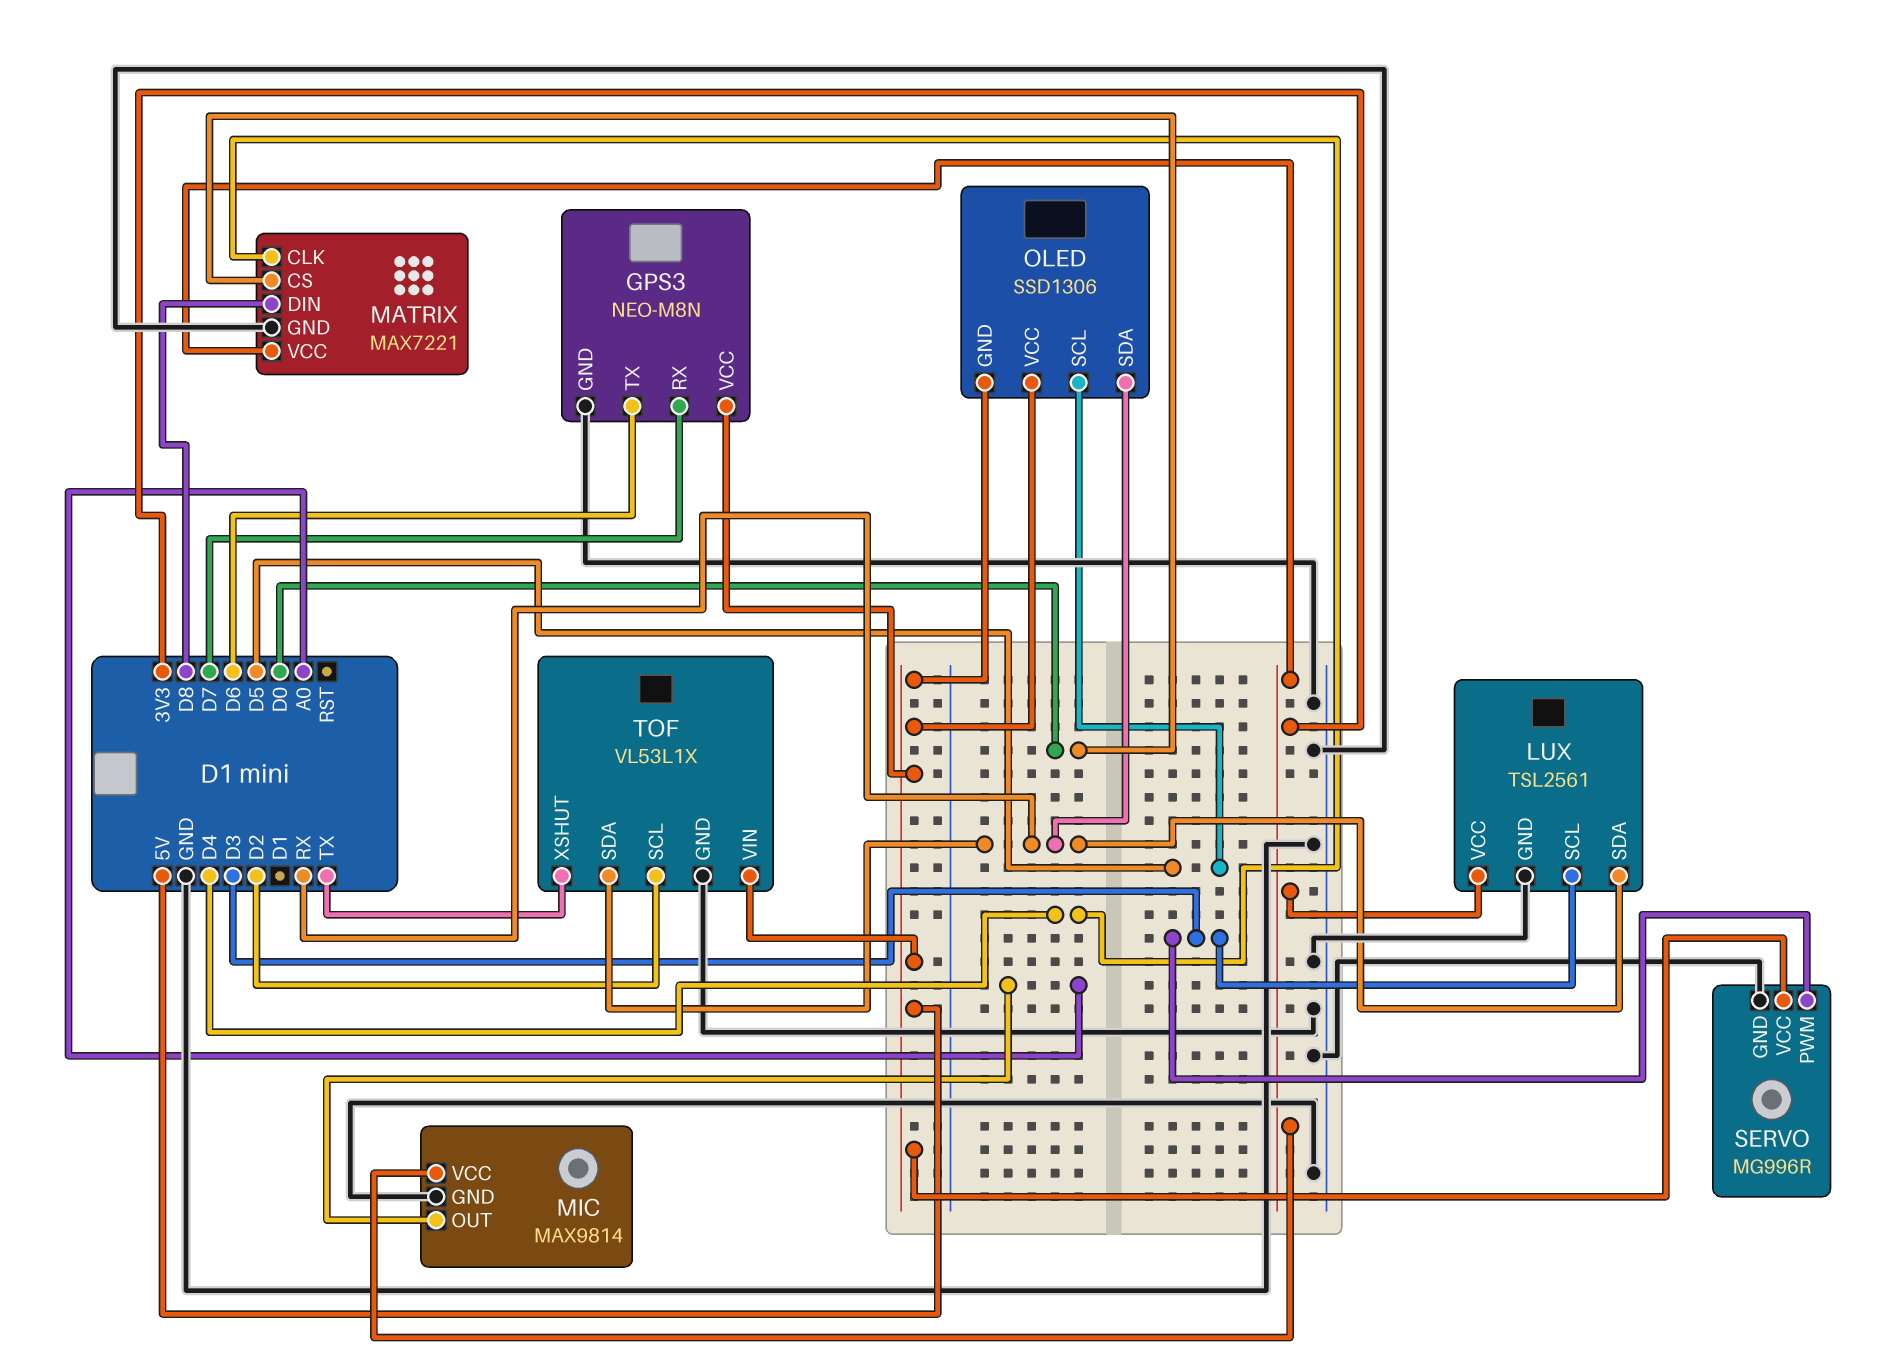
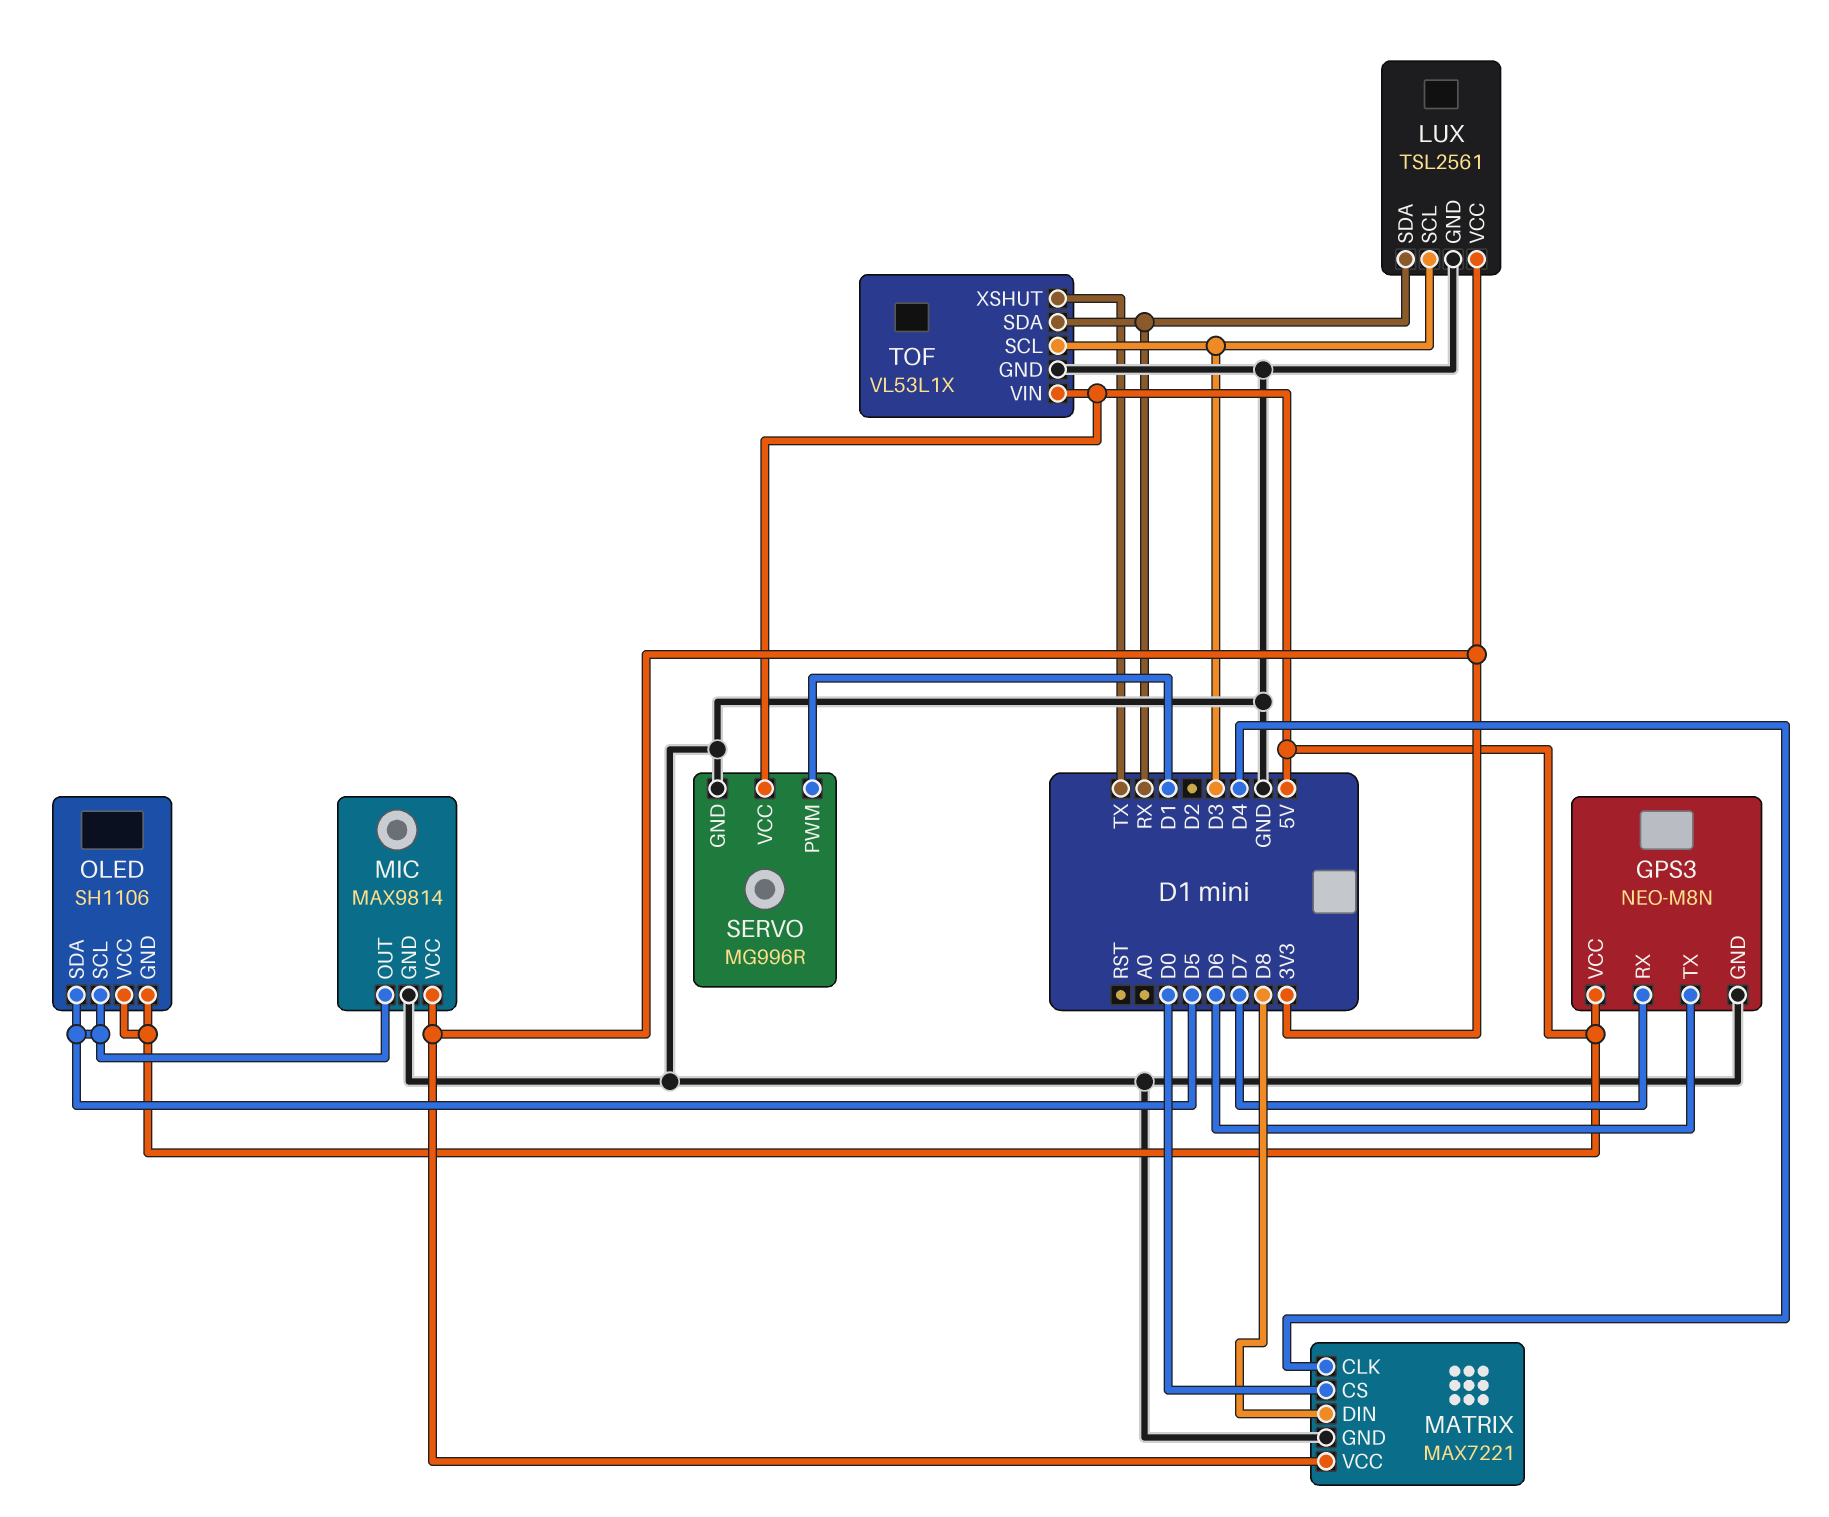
MIC pin OUT: A0 -> D5
OLED: SSD1306 -> SH1106
OLED pin SDA: RX -> D5
SERVO pin PWM: D3 -> D1
TOF pin SCL: D2 -> D3

